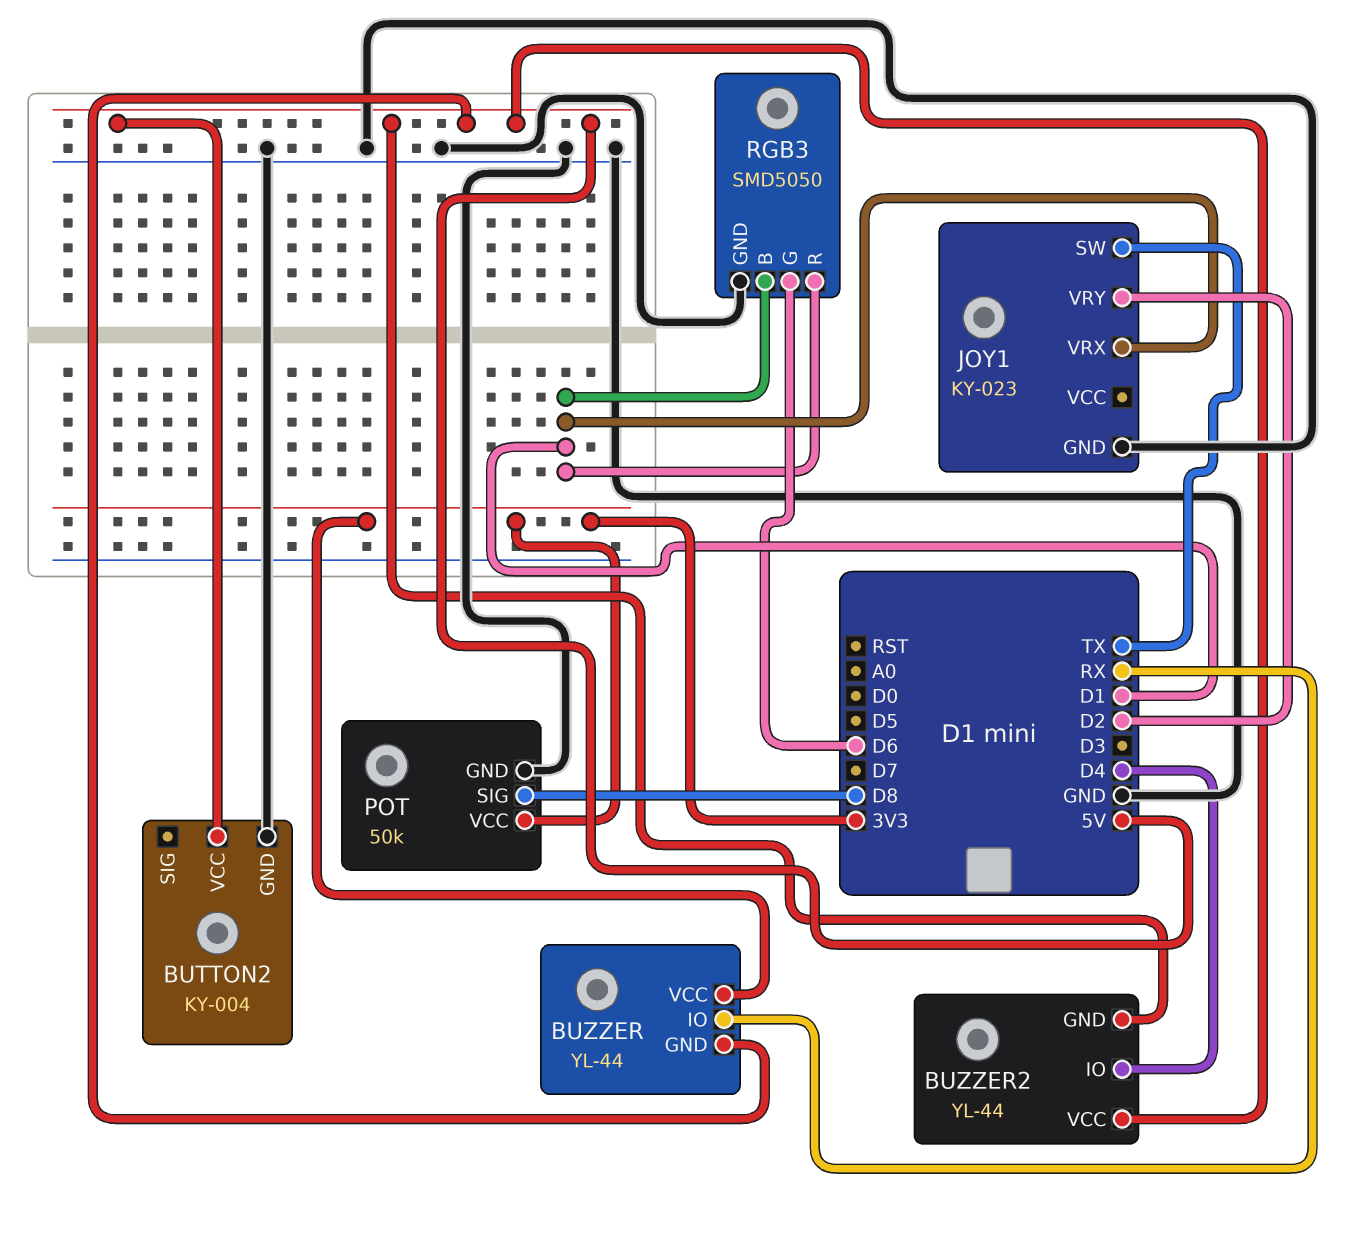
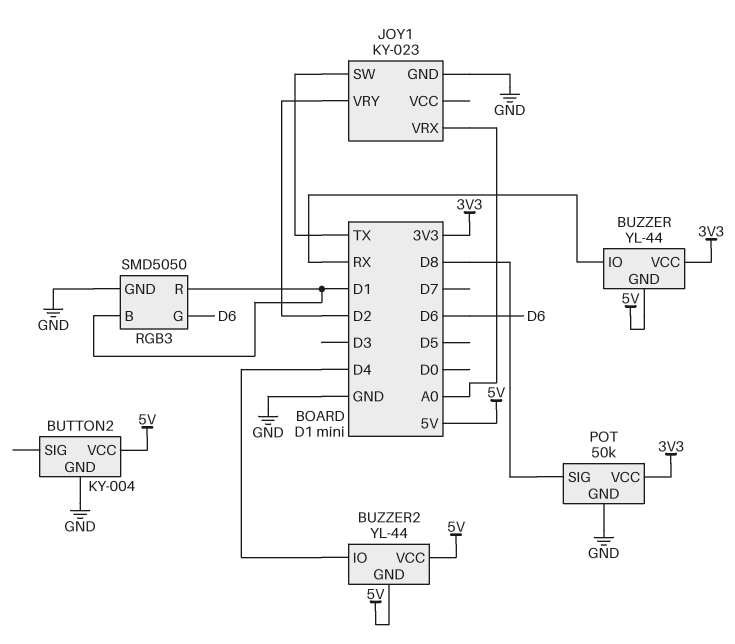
JOY1 pin VRX: D1 -> A0

